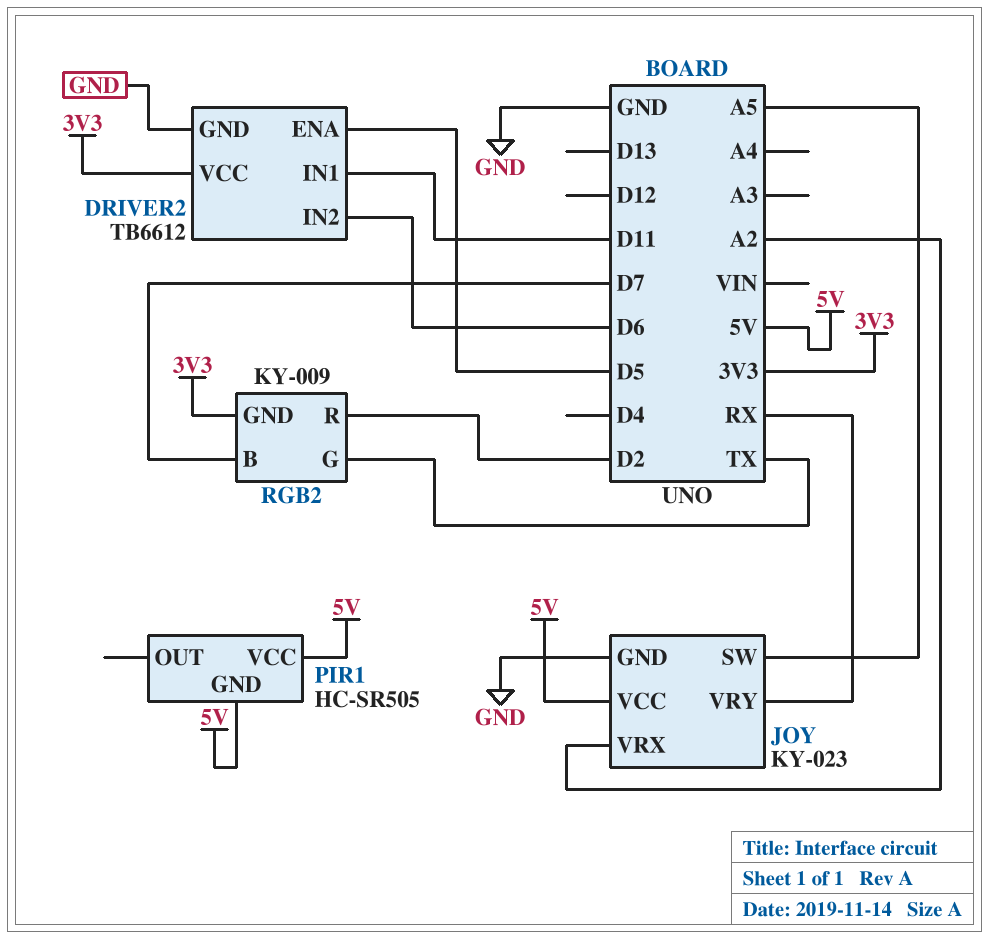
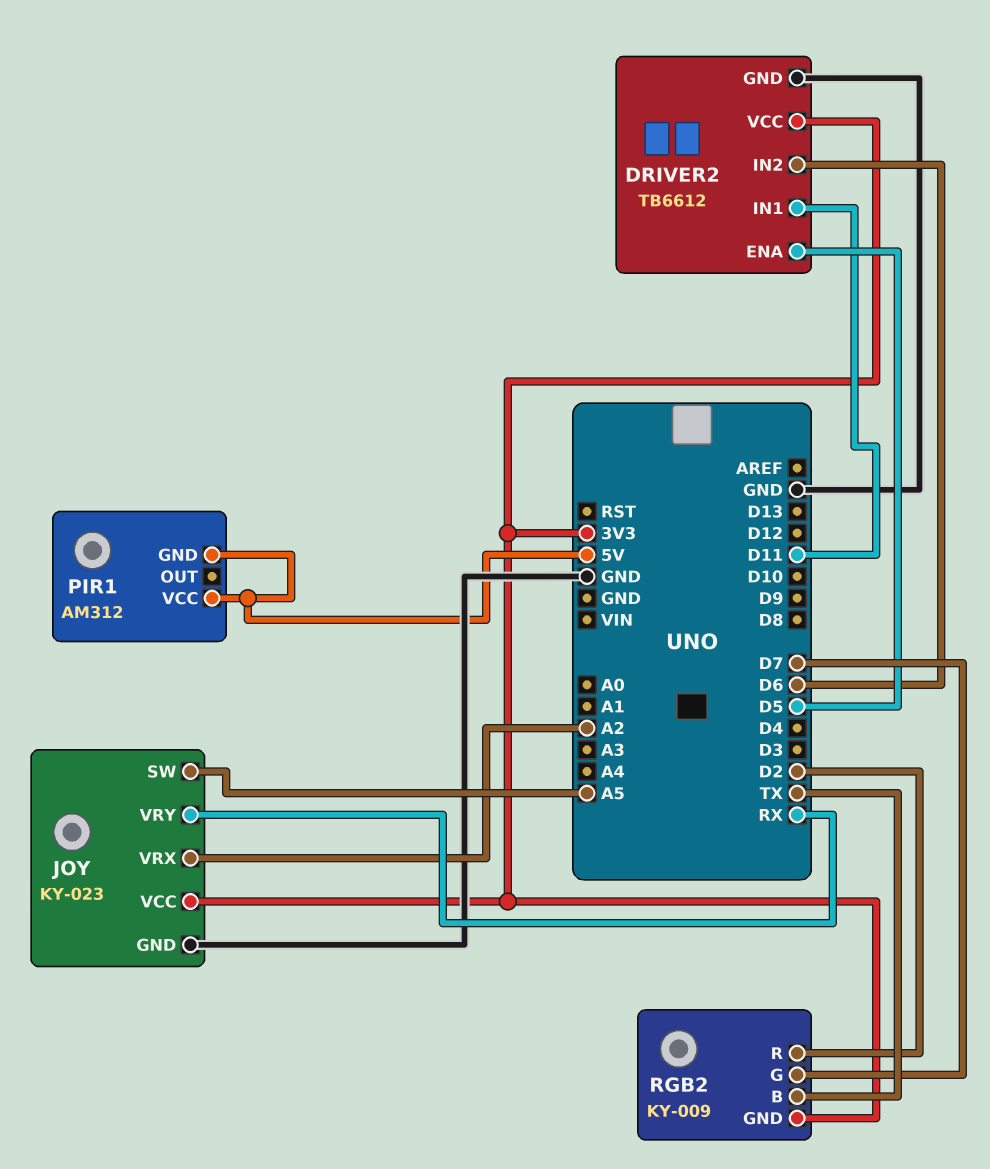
JOY pin VCC: 5V -> 3V3
PIR1: HC-SR505 -> AM312
RGB2 pin B: D7 -> TX
RGB2 pin G: TX -> D7

